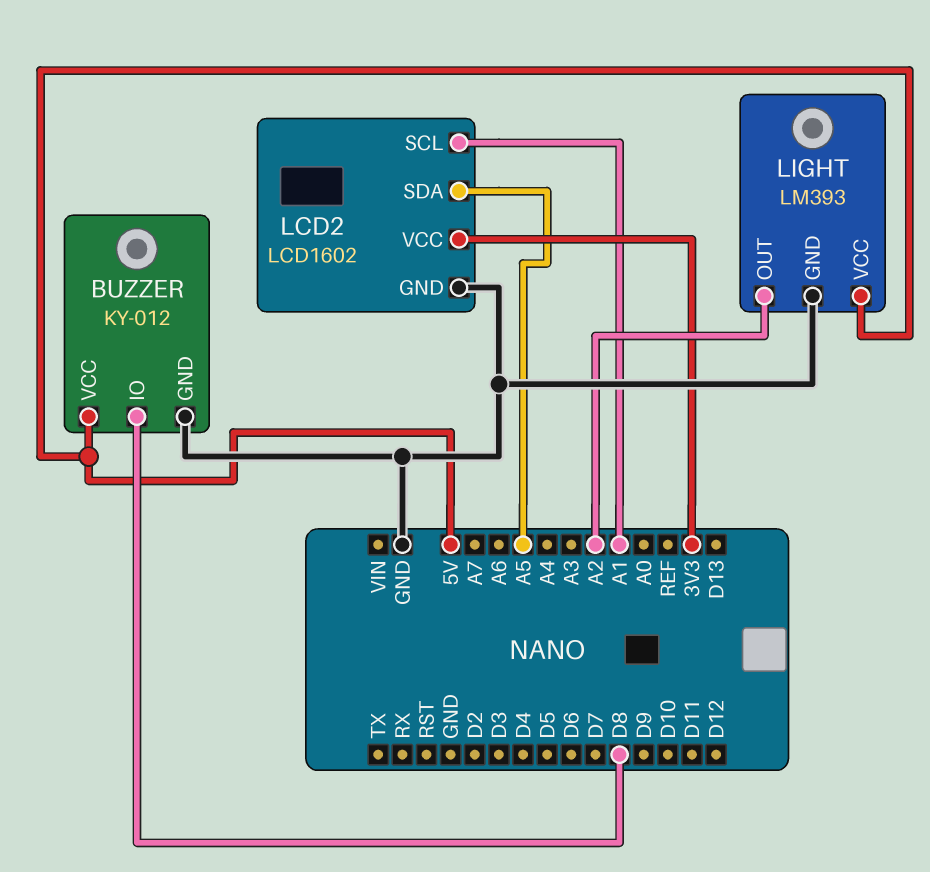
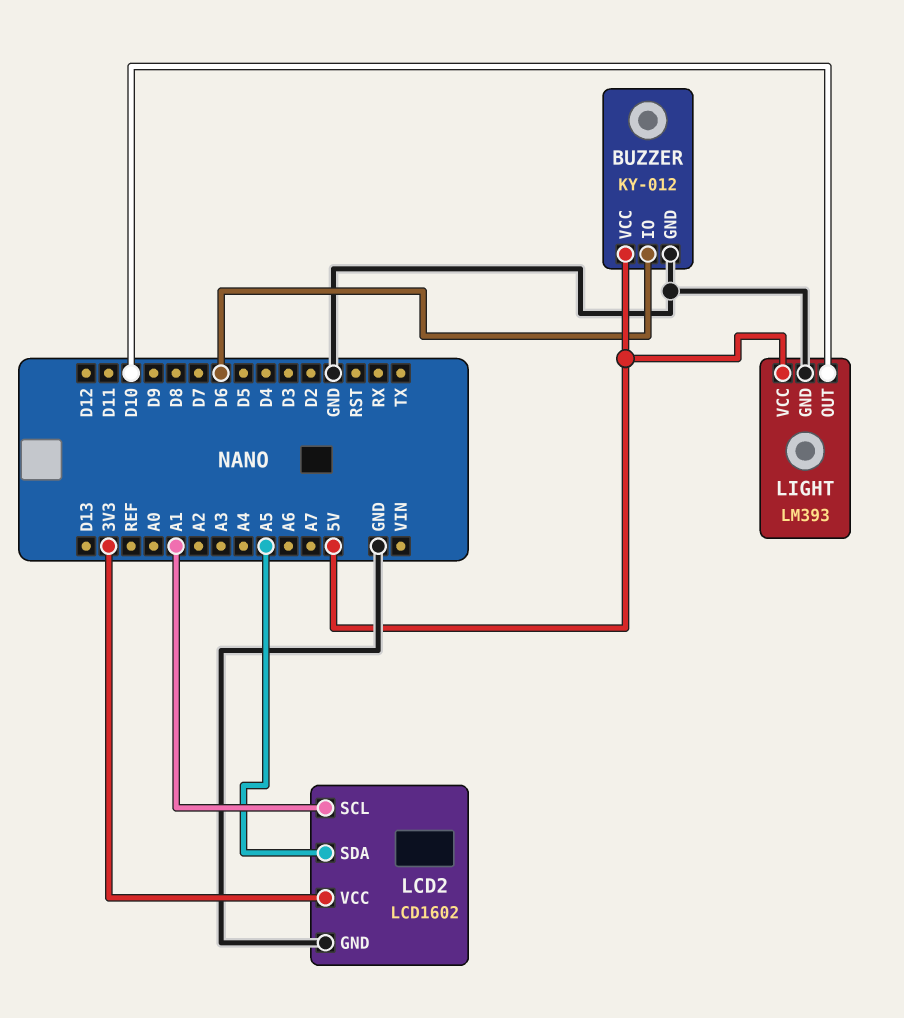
BUZZER pin IO: D8 -> D6
LIGHT pin OUT: A2 -> D10

